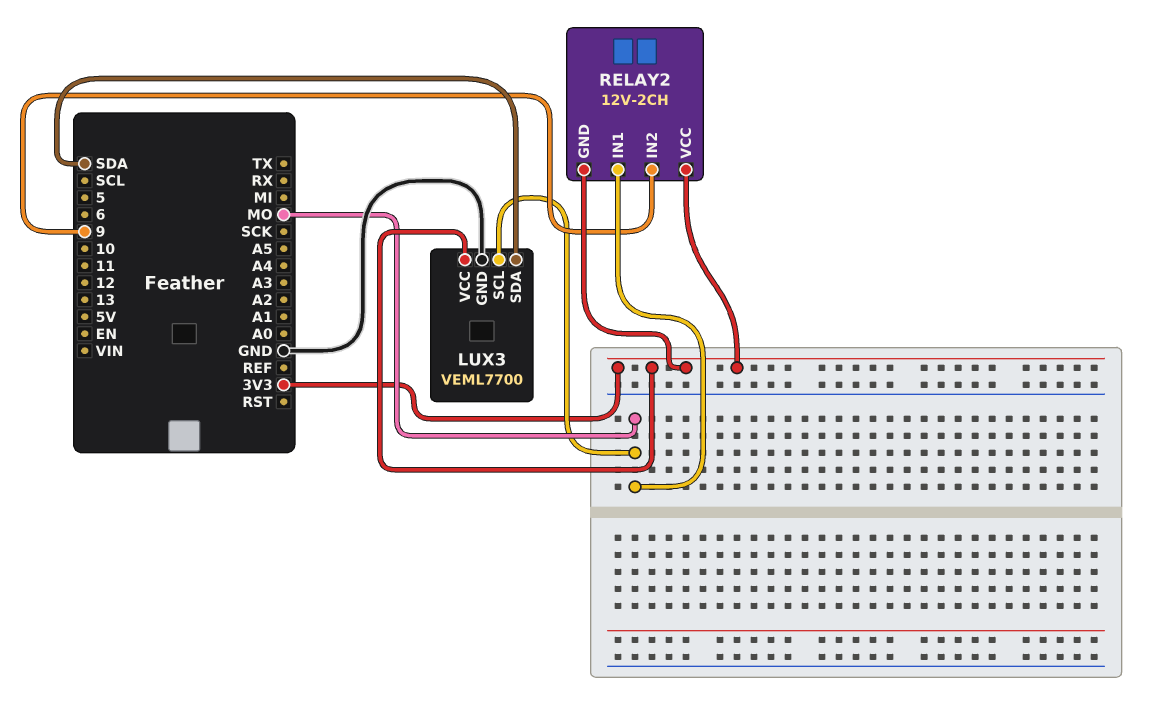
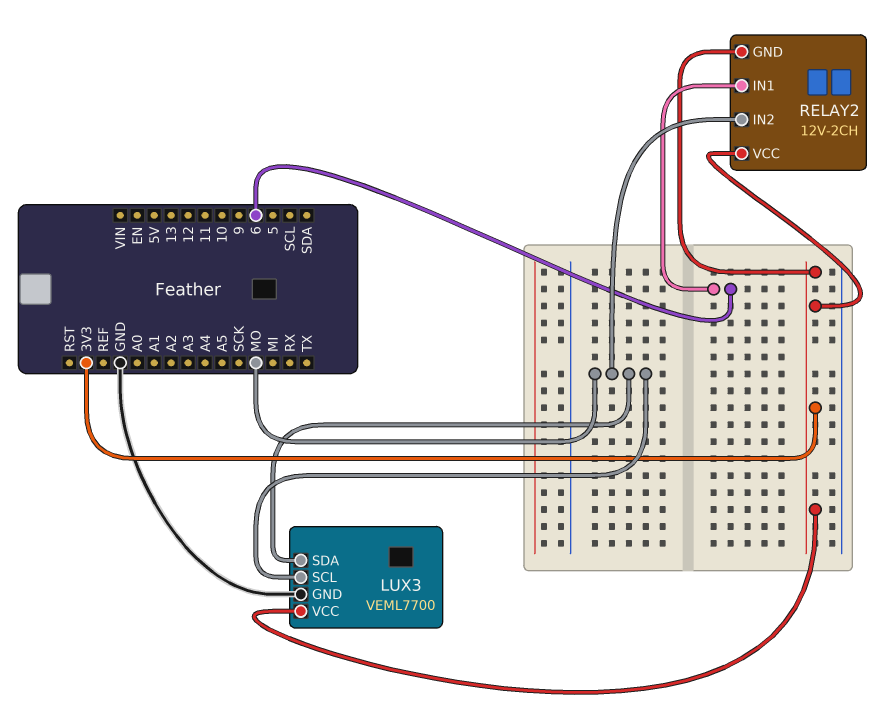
LUX3 pin SDA: SDA -> MO
RELAY2 pin IN1: MO -> 6
RELAY2 pin IN2: 9 -> MO

